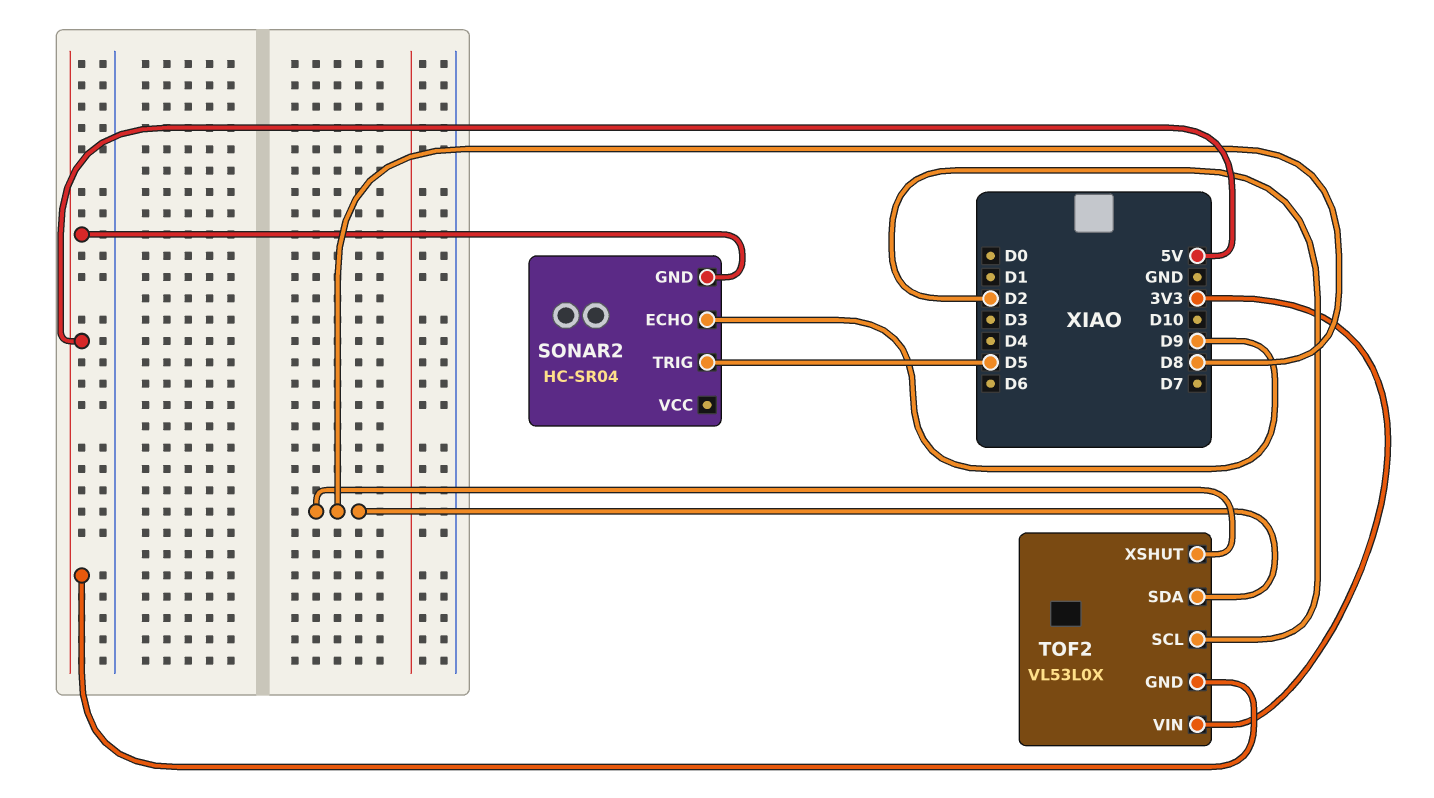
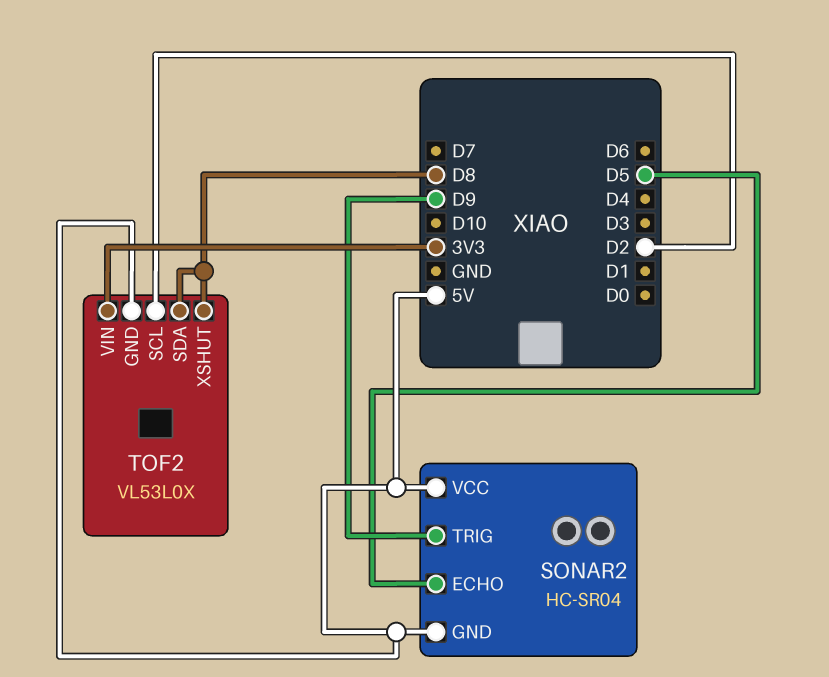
SONAR2 pin ECHO: D9 -> D5
SONAR2 pin TRIG: D5 -> D9
SONAR2 pin VCC: none -> 5V

